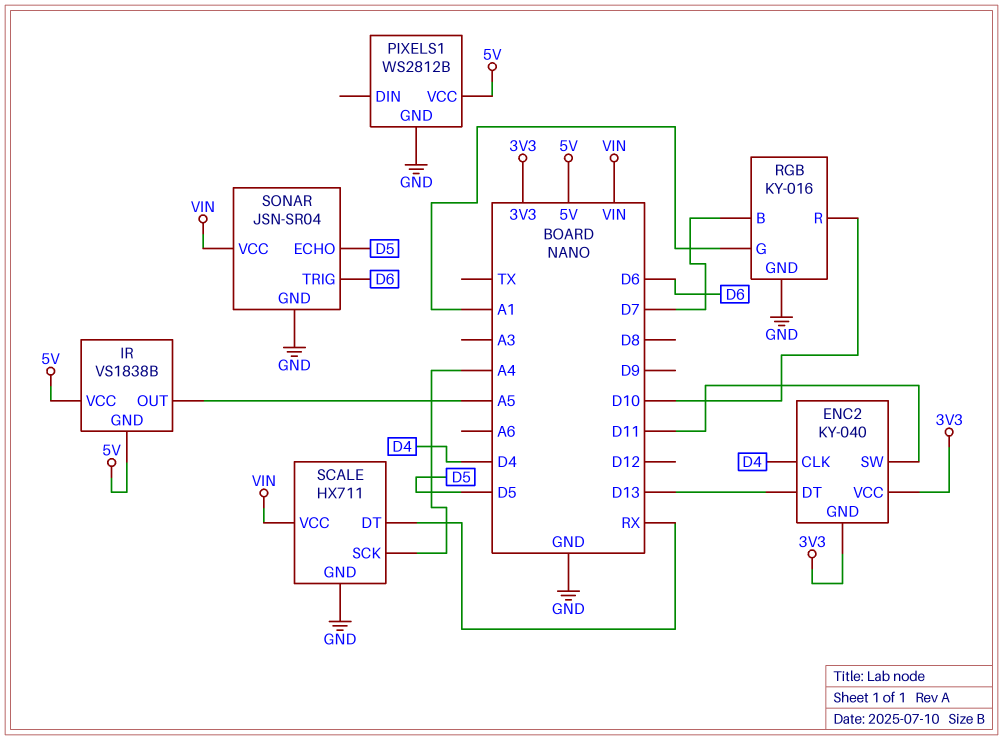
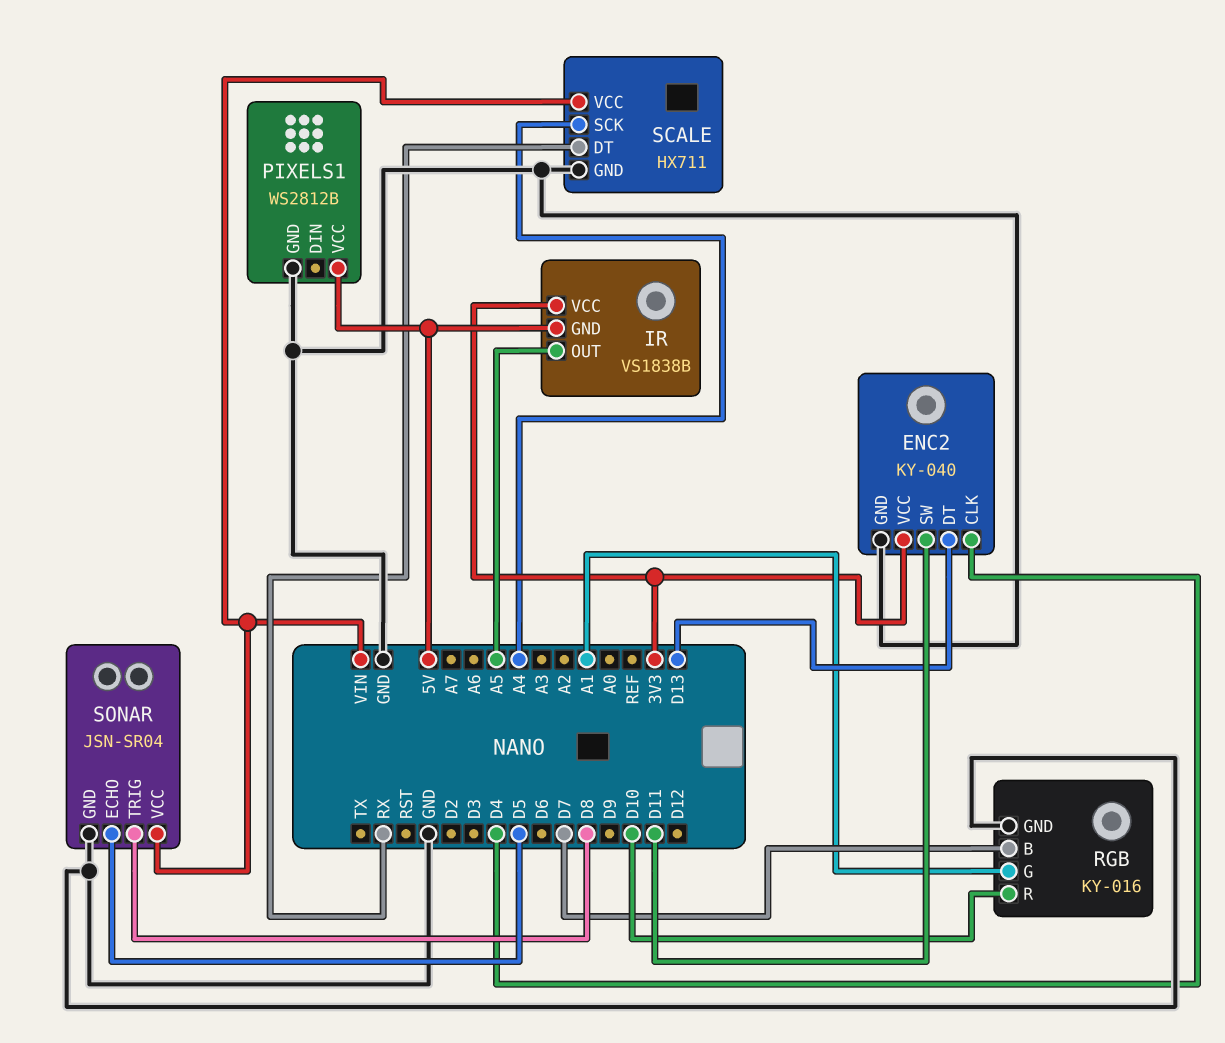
ENC2 pin GND: 3V3 -> GND
IR pin VCC: 5V -> 3V3
SONAR pin TRIG: D6 -> D8

